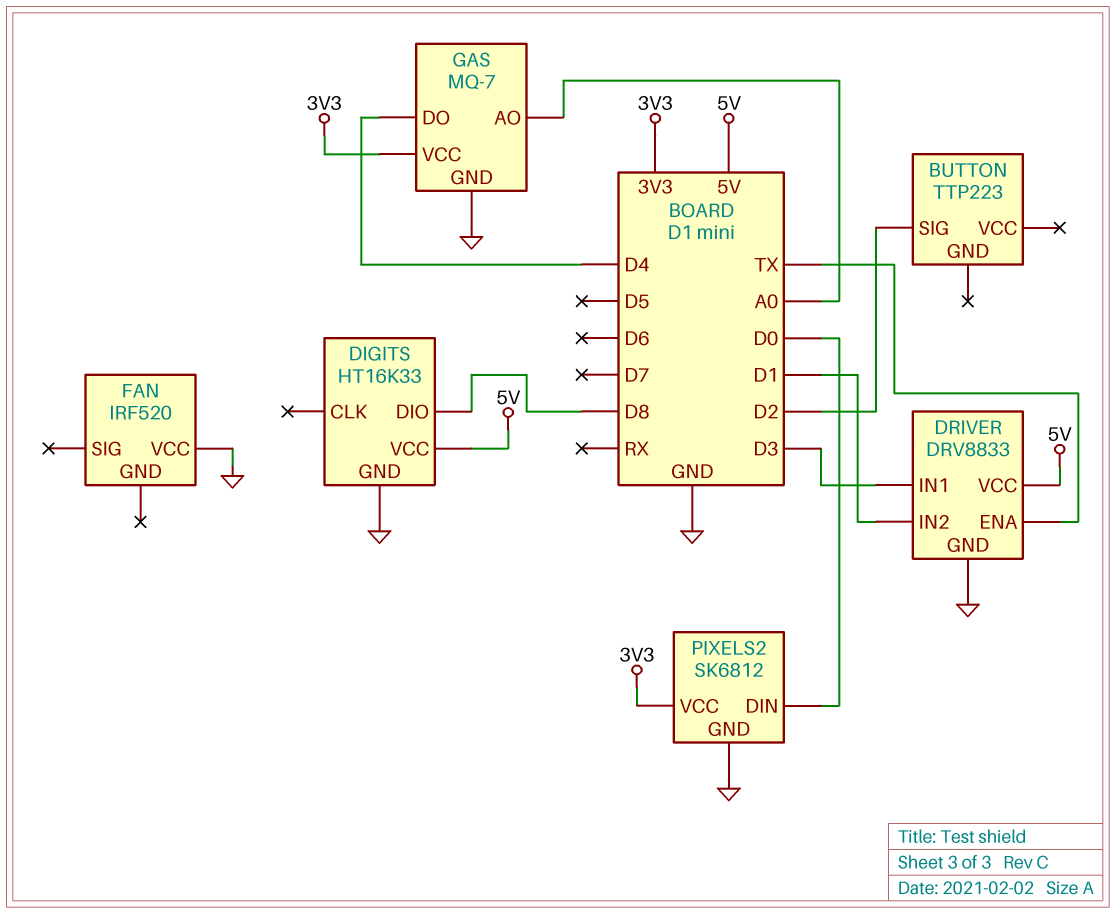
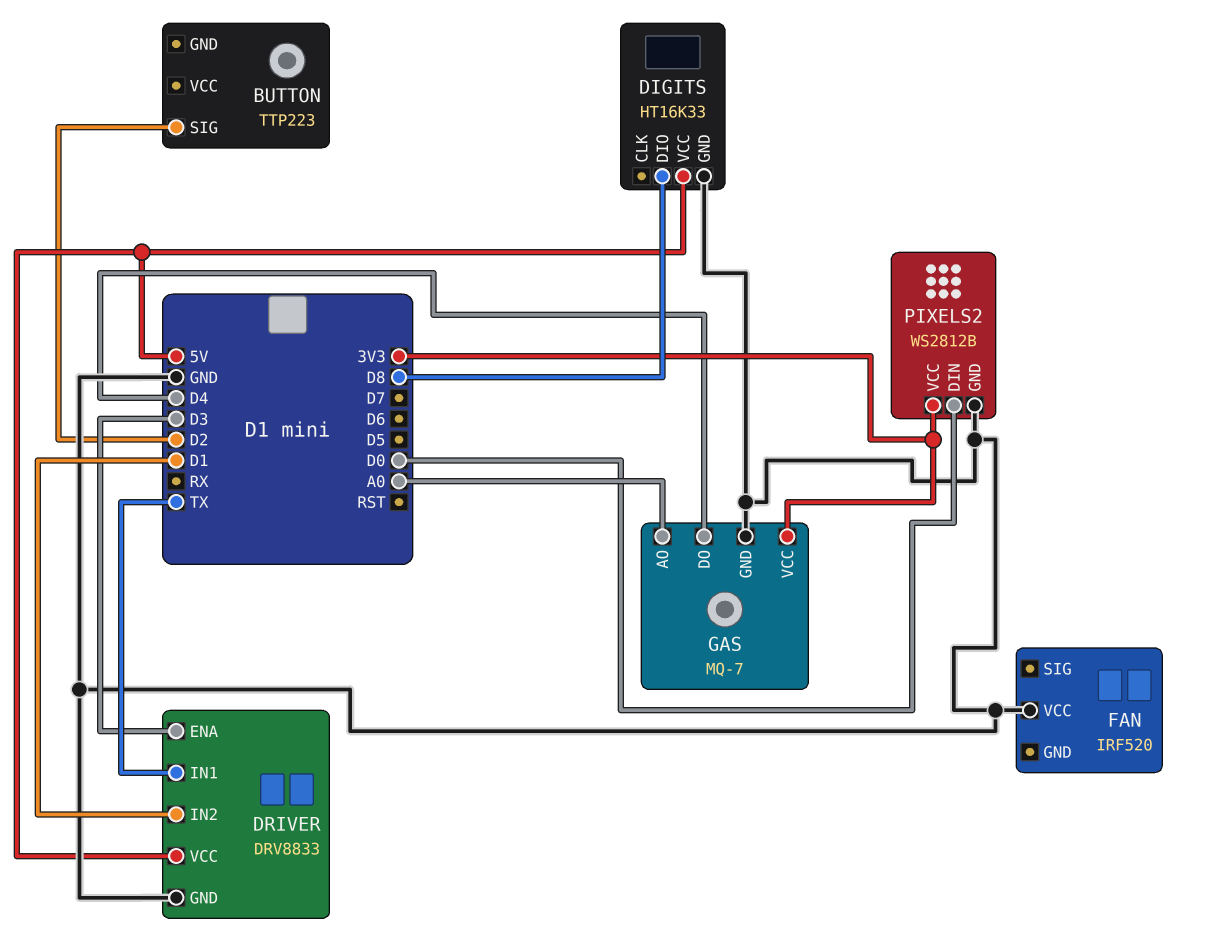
DRIVER pin ENA: TX -> D3
DRIVER pin IN1: D3 -> TX
PIXELS2: SK6812 -> WS2812B

